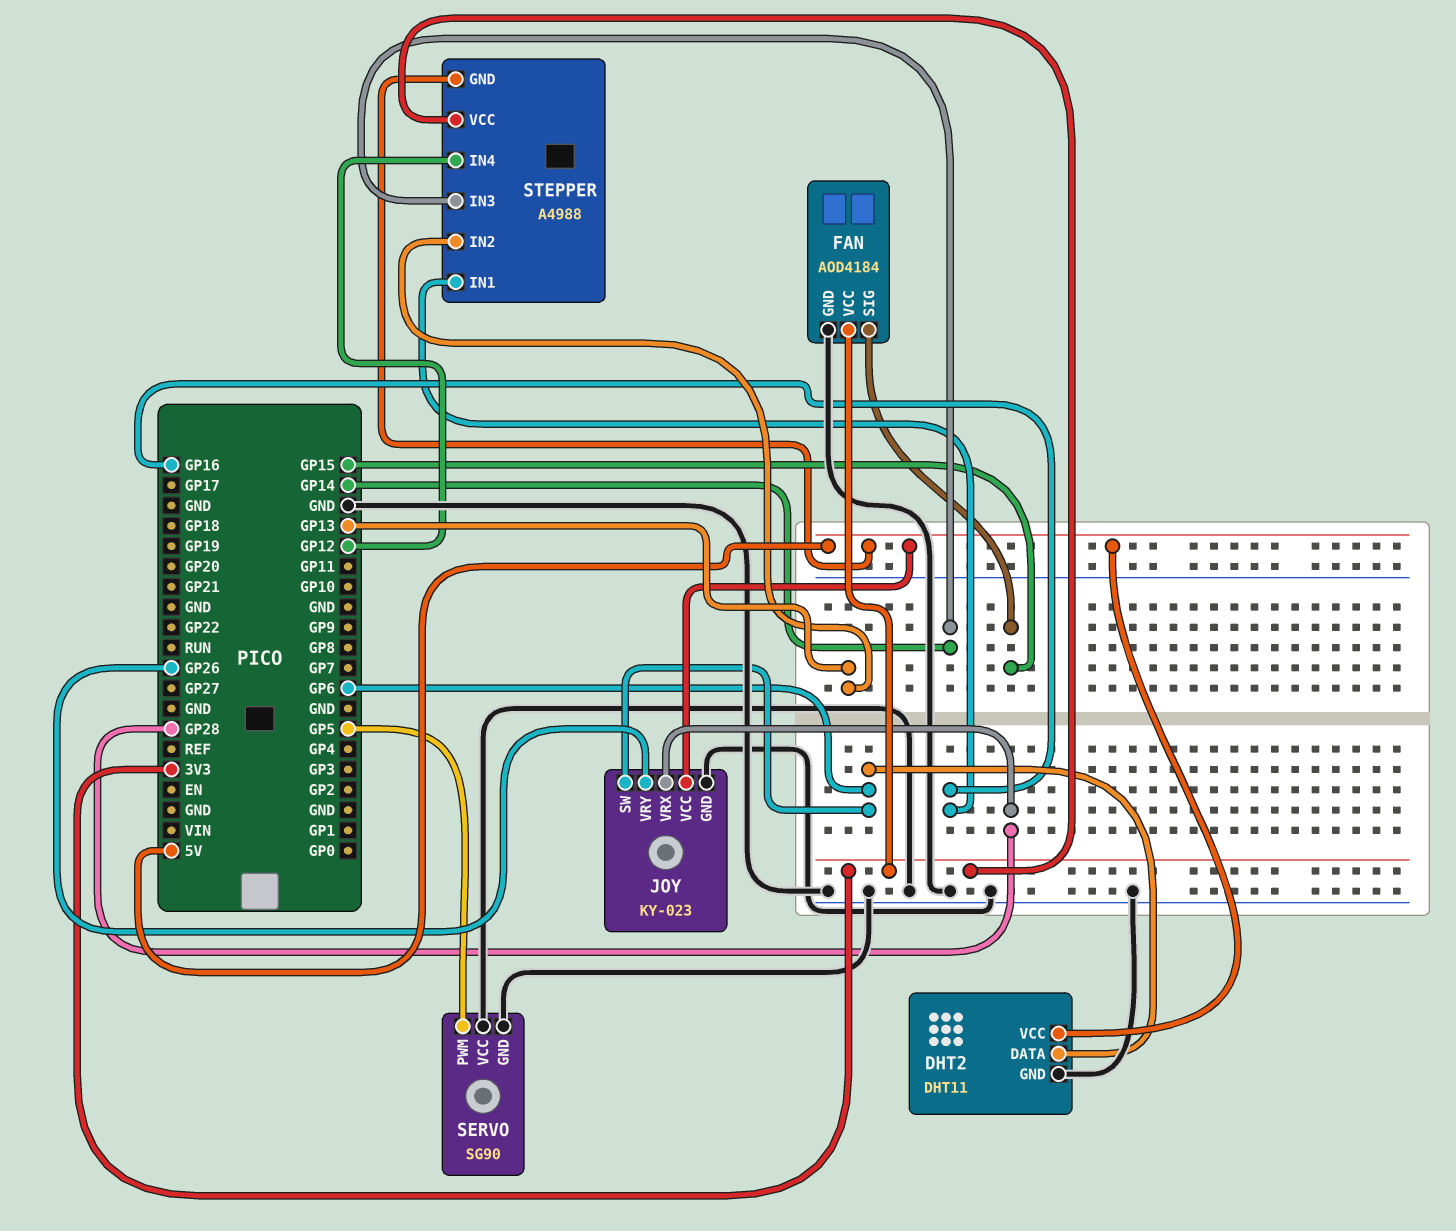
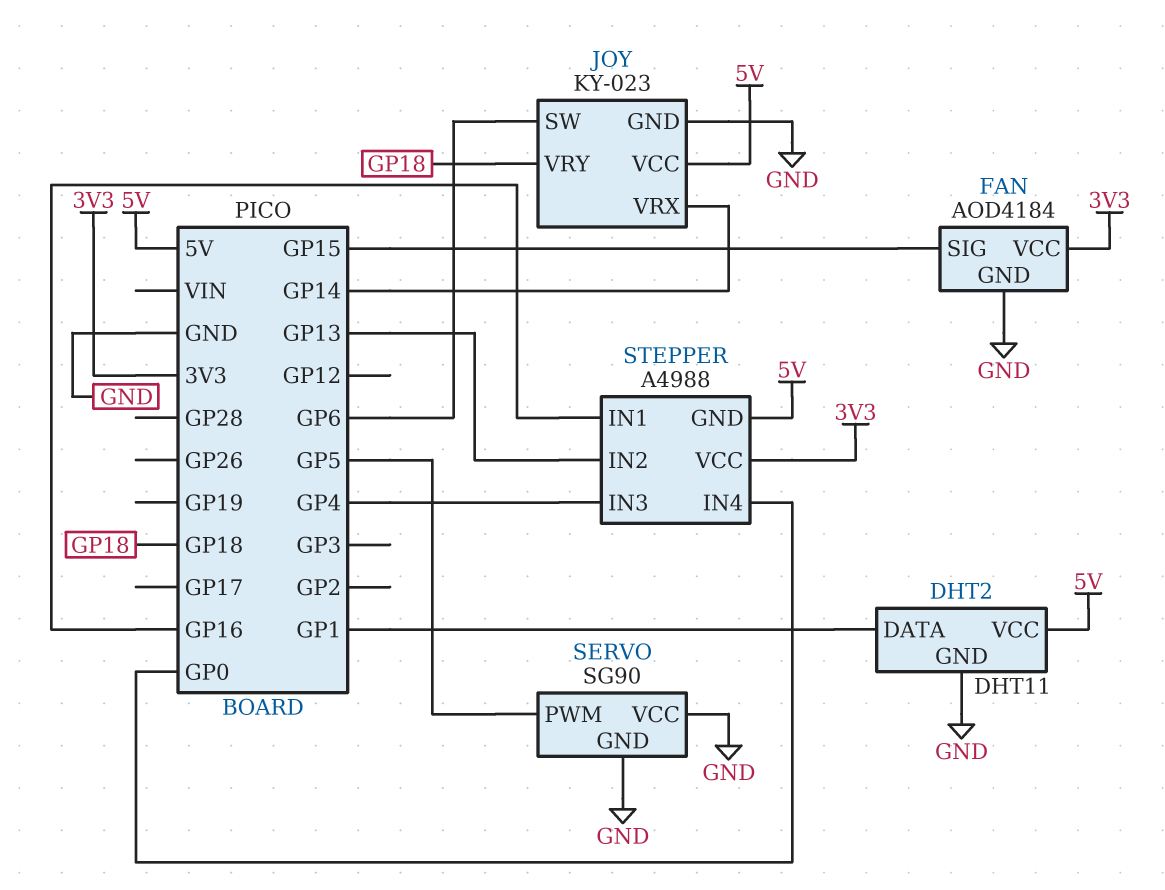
DHT2 pin DATA: GP6 -> GP1
JOY pin VRX: GP28 -> GP14
JOY pin VRY: GP26 -> GP18
STEPPER pin IN3: GP14 -> GP4
STEPPER pin IN4: GP12 -> GP0

